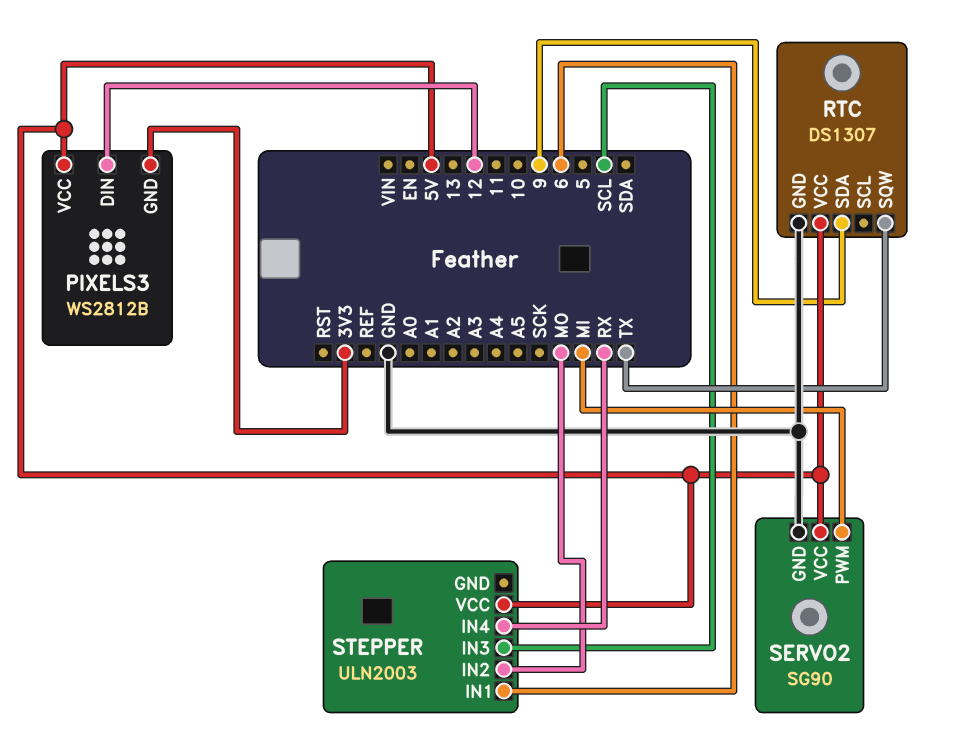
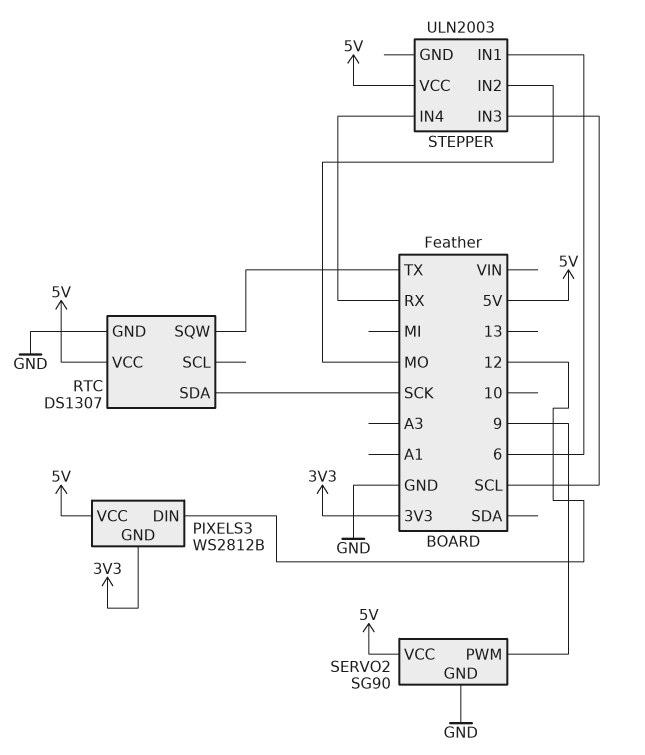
RTC pin SDA: 9 -> SCK
SERVO2 pin PWM: MI -> 9

